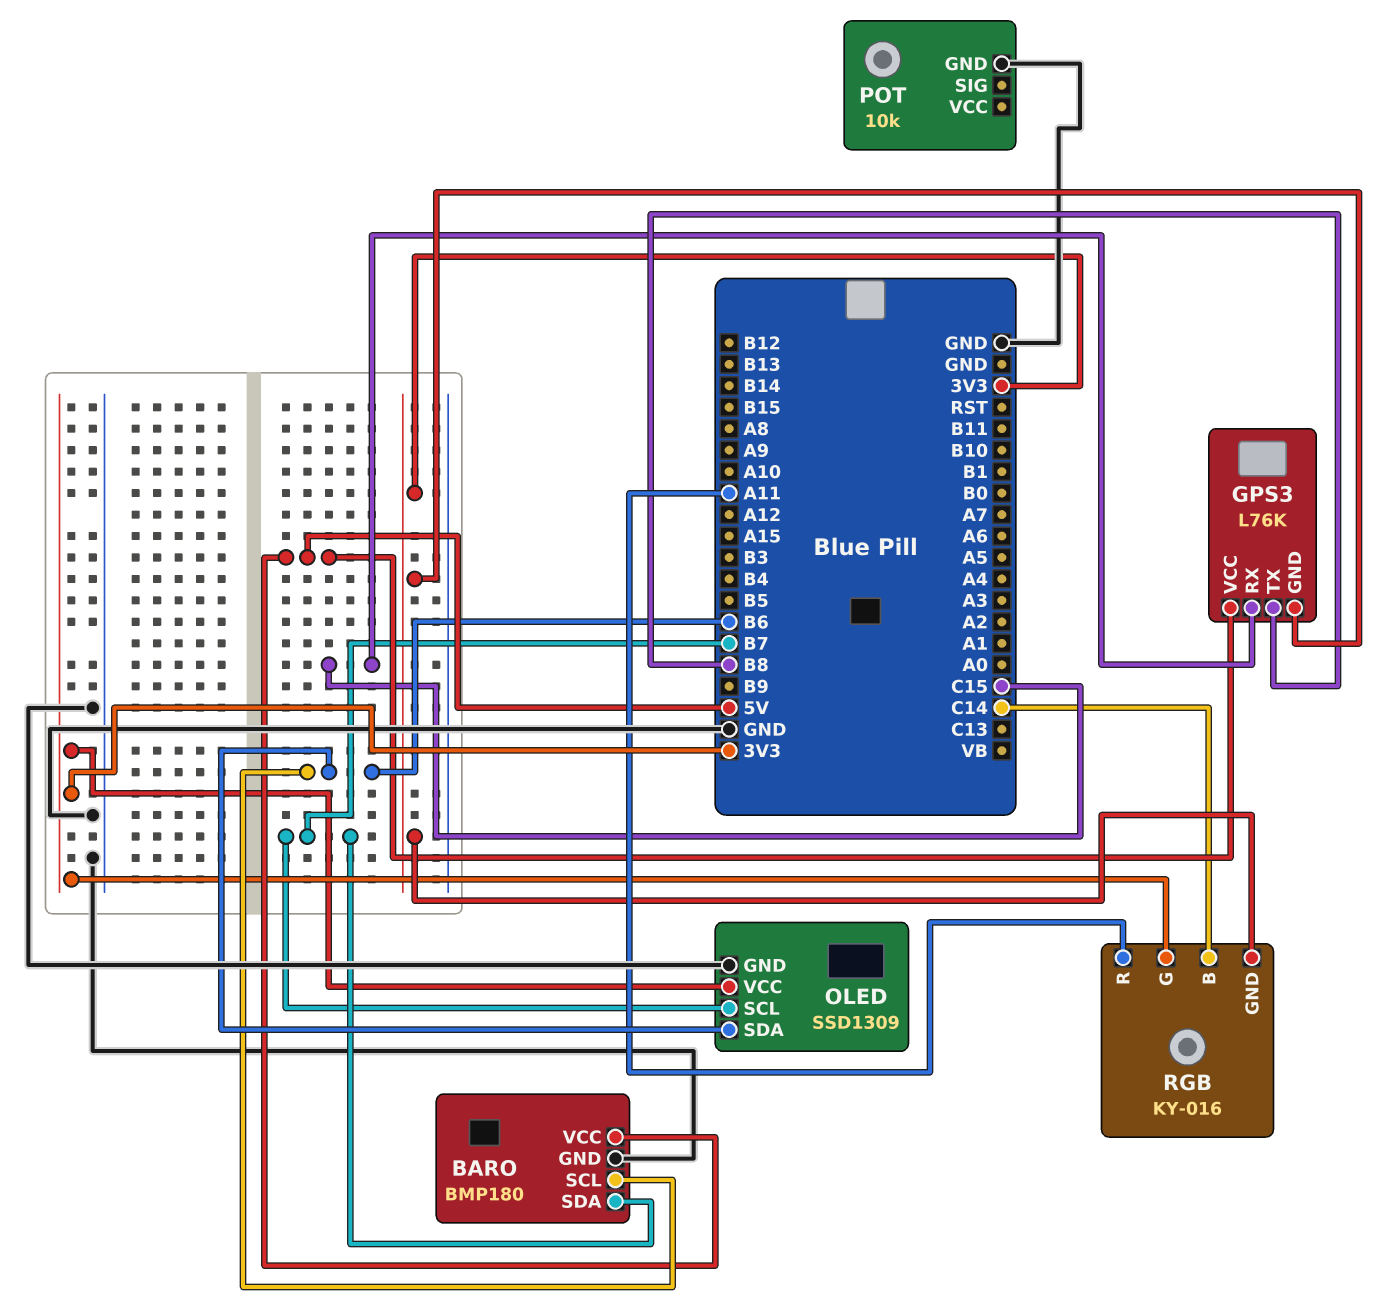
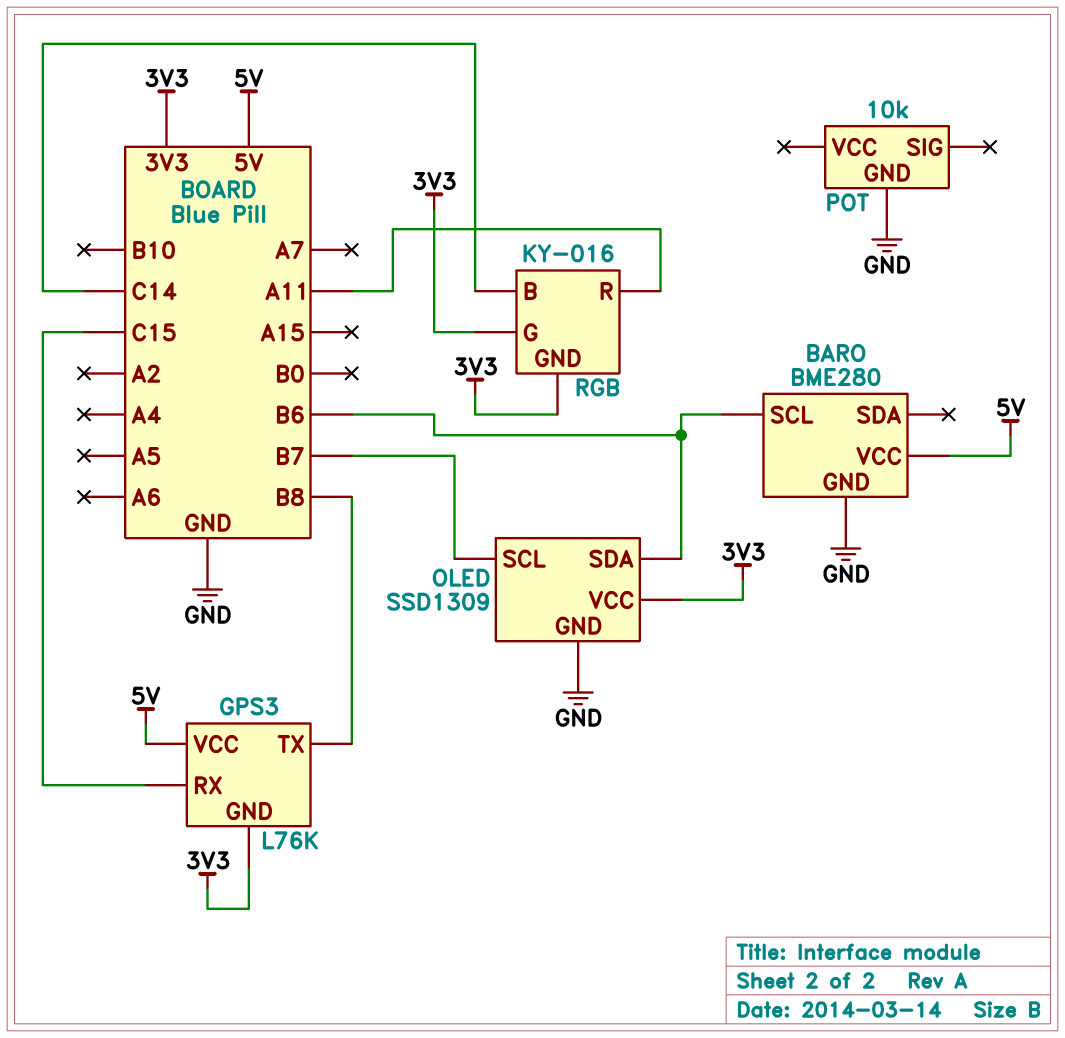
BARO: BMP180 -> BME280
BARO pin SDA: B7 -> none

